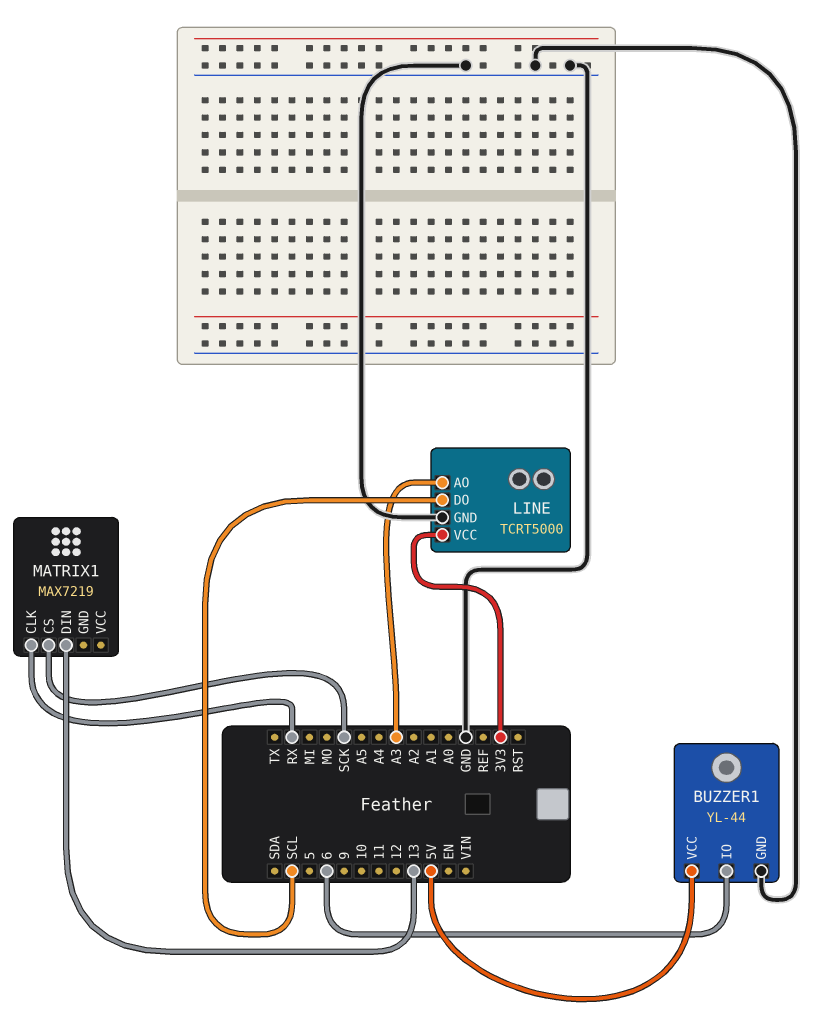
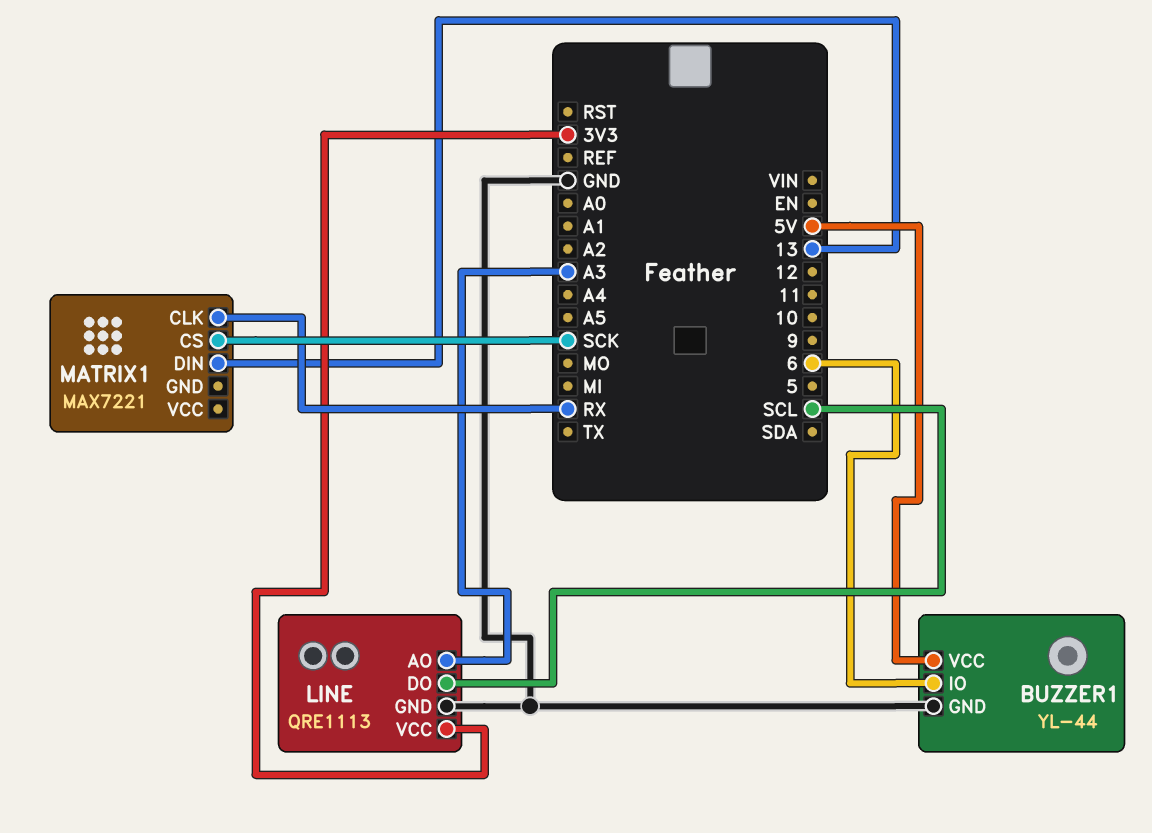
LINE: TCRT5000 -> QRE1113
MATRIX1: MAX7219 -> MAX7221

